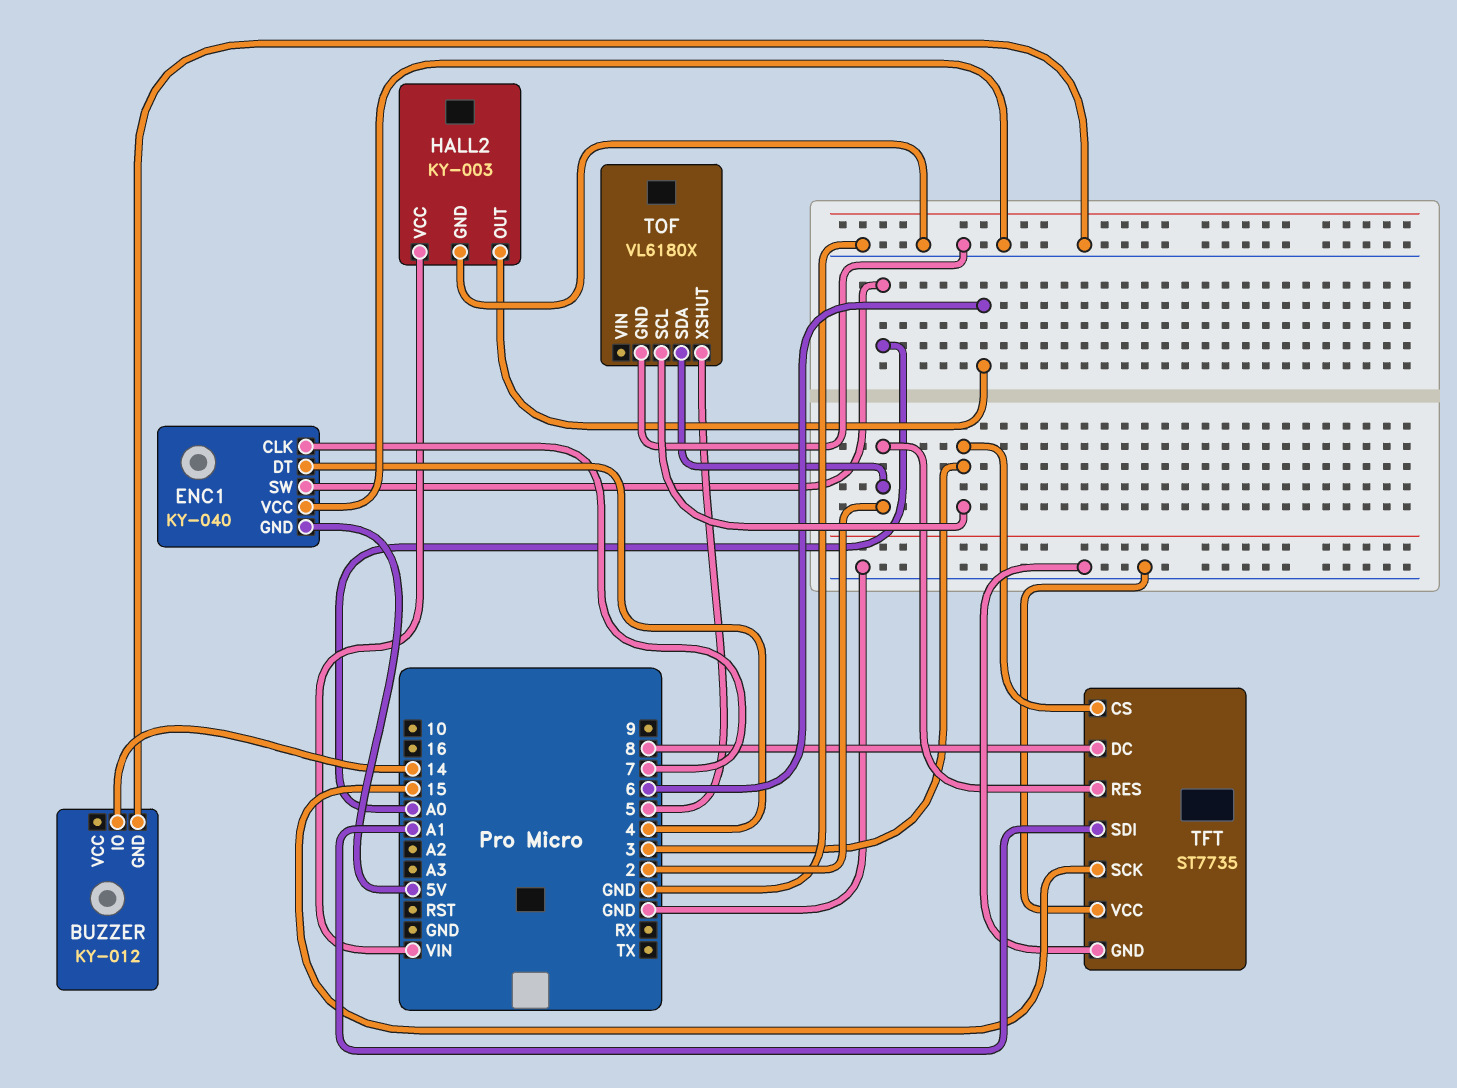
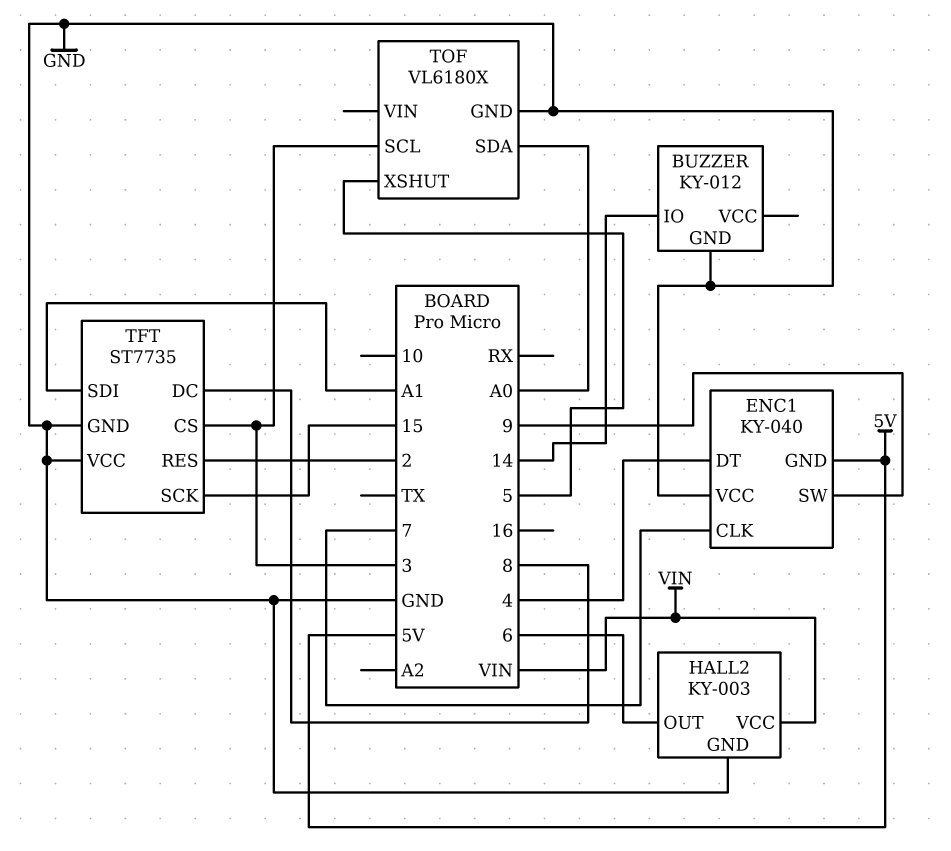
ENC1 pin SW: A0 -> 9
TOF pin SDA: 2 -> A0

